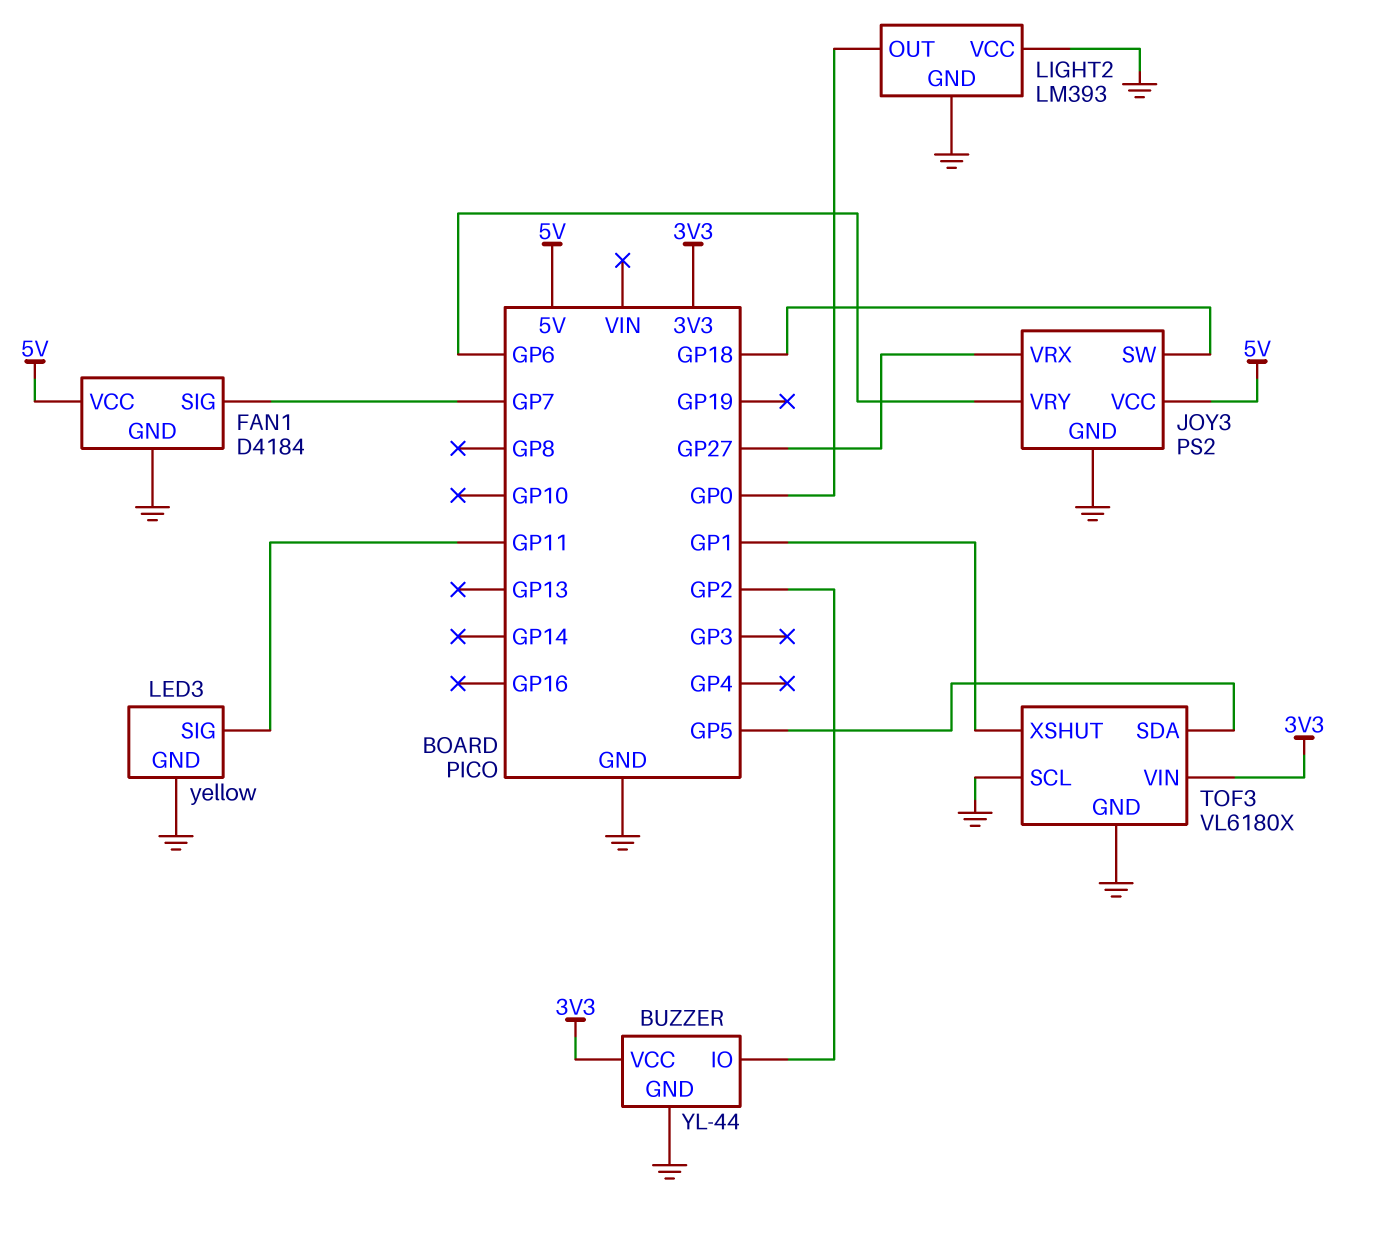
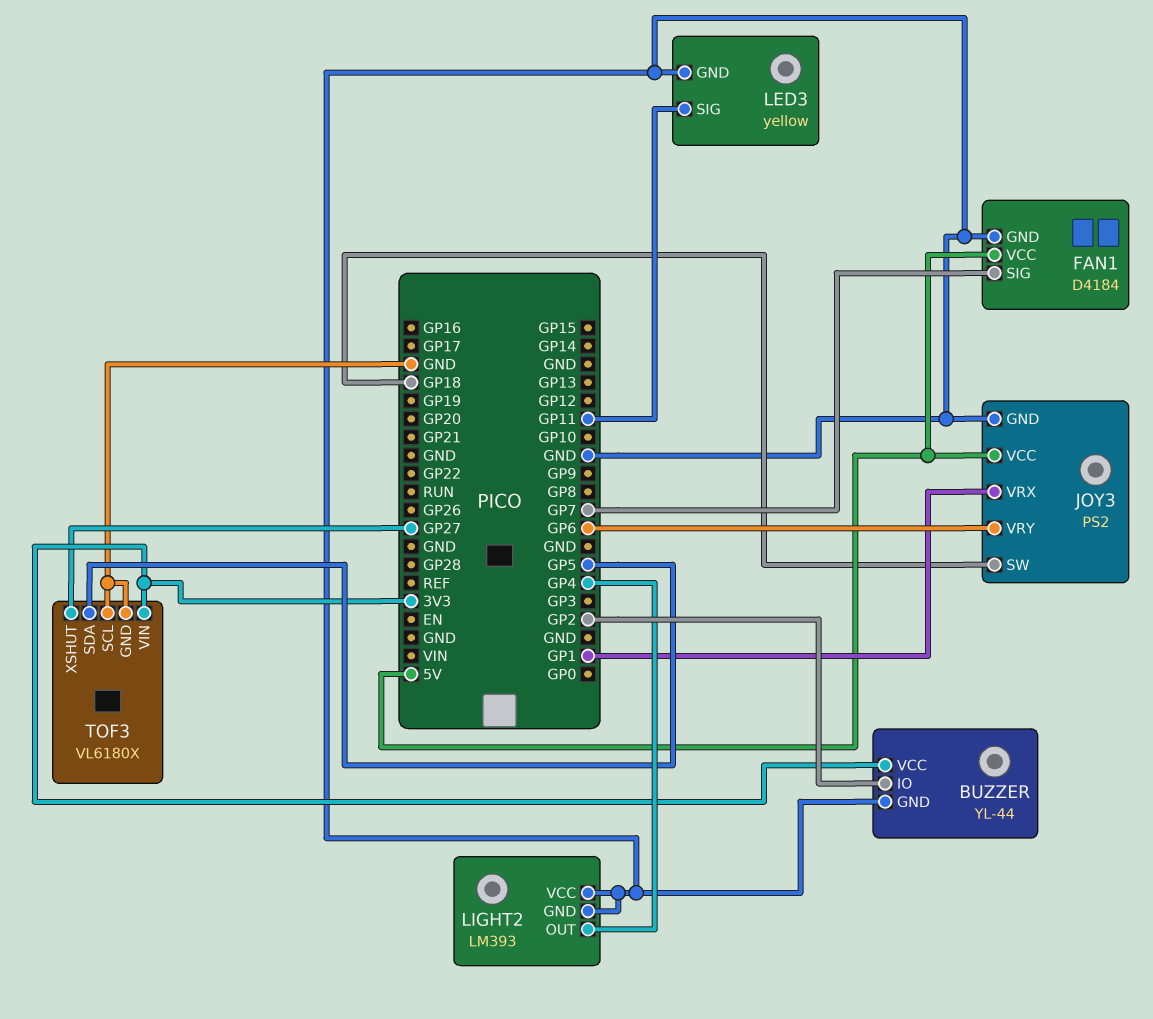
JOY3 pin VRX: GP27 -> GP1
LIGHT2 pin OUT: GP0 -> GP4
TOF3 pin XSHUT: GP1 -> GP27

